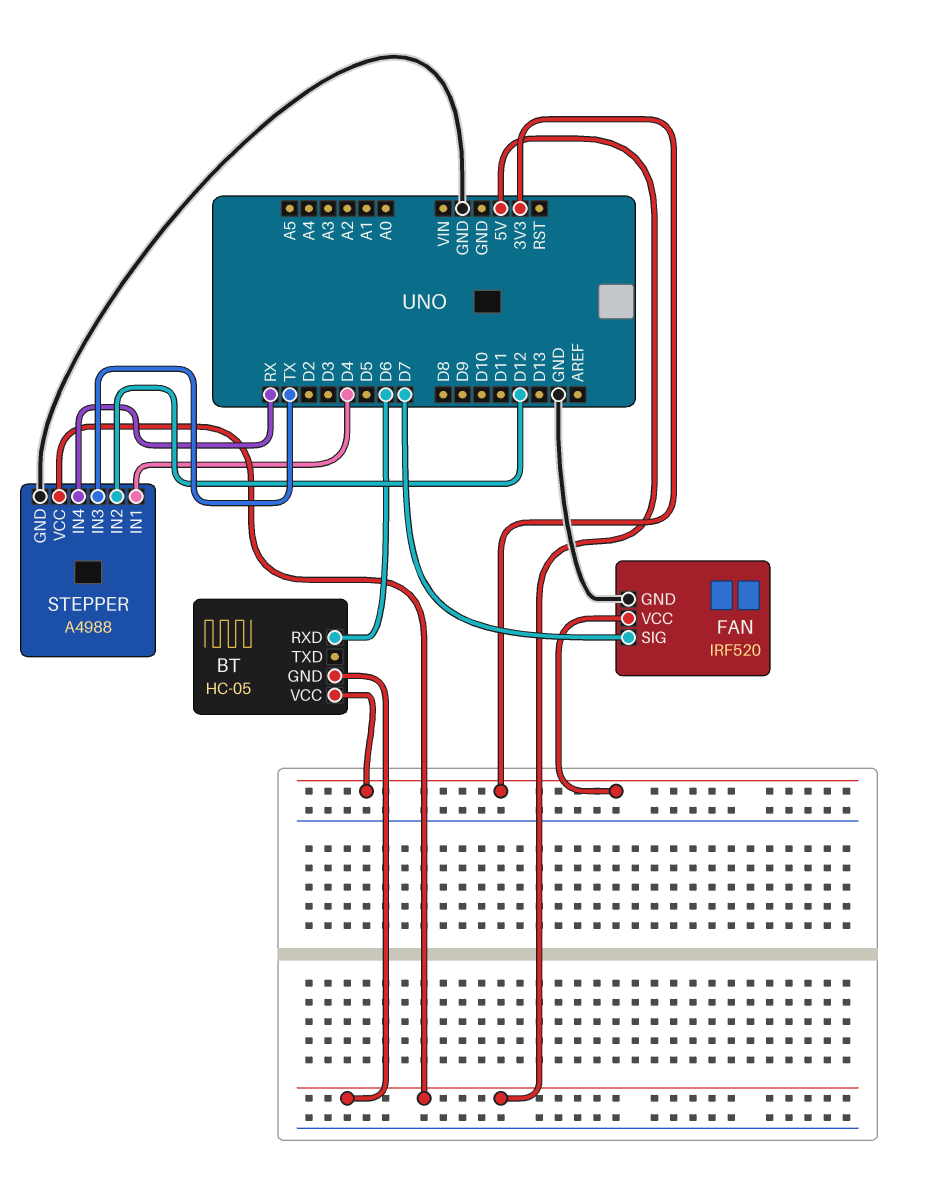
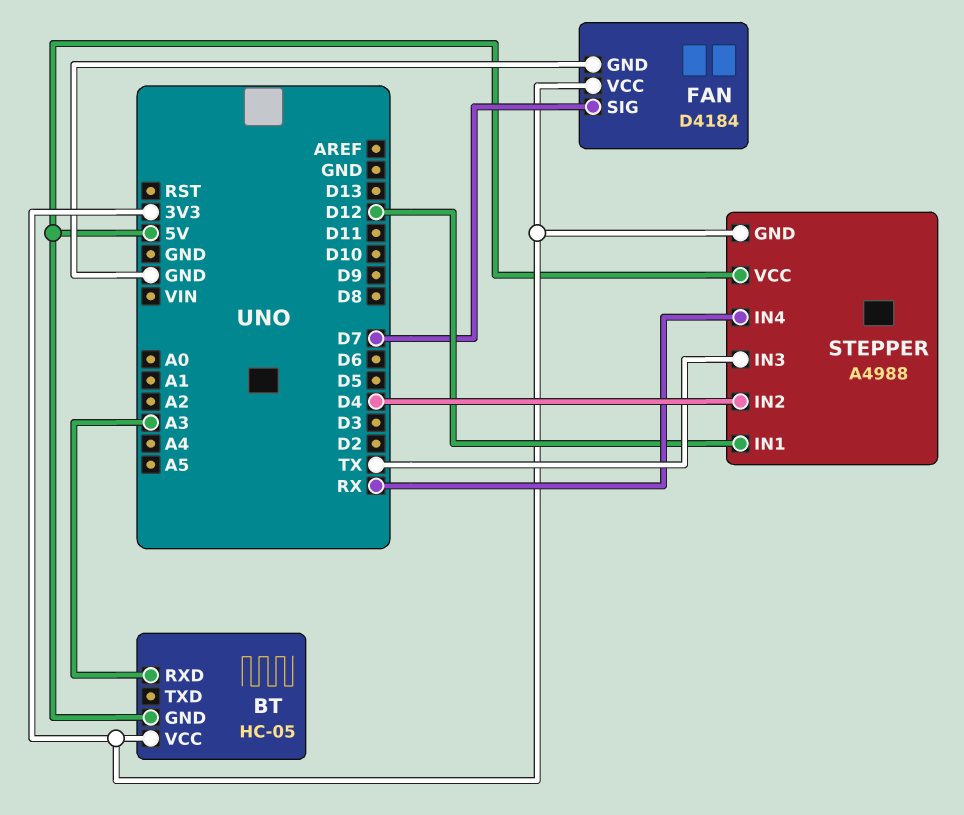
BT pin RXD: D6 -> A3
FAN: IRF520 -> D4184
STEPPER pin GND: GND -> 3V3
STEPPER pin IN1: D4 -> D12
STEPPER pin IN2: D12 -> D4

